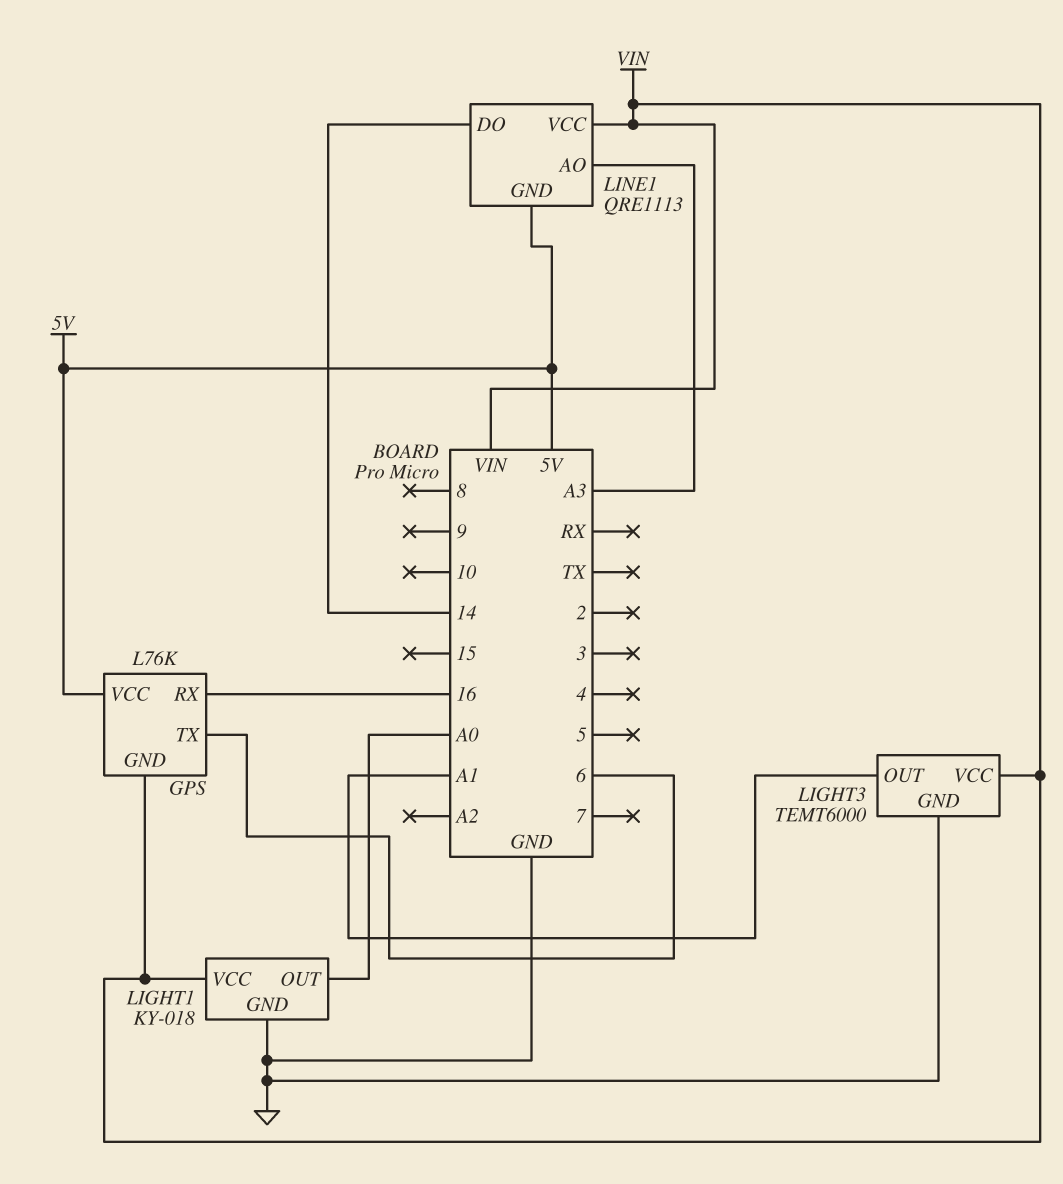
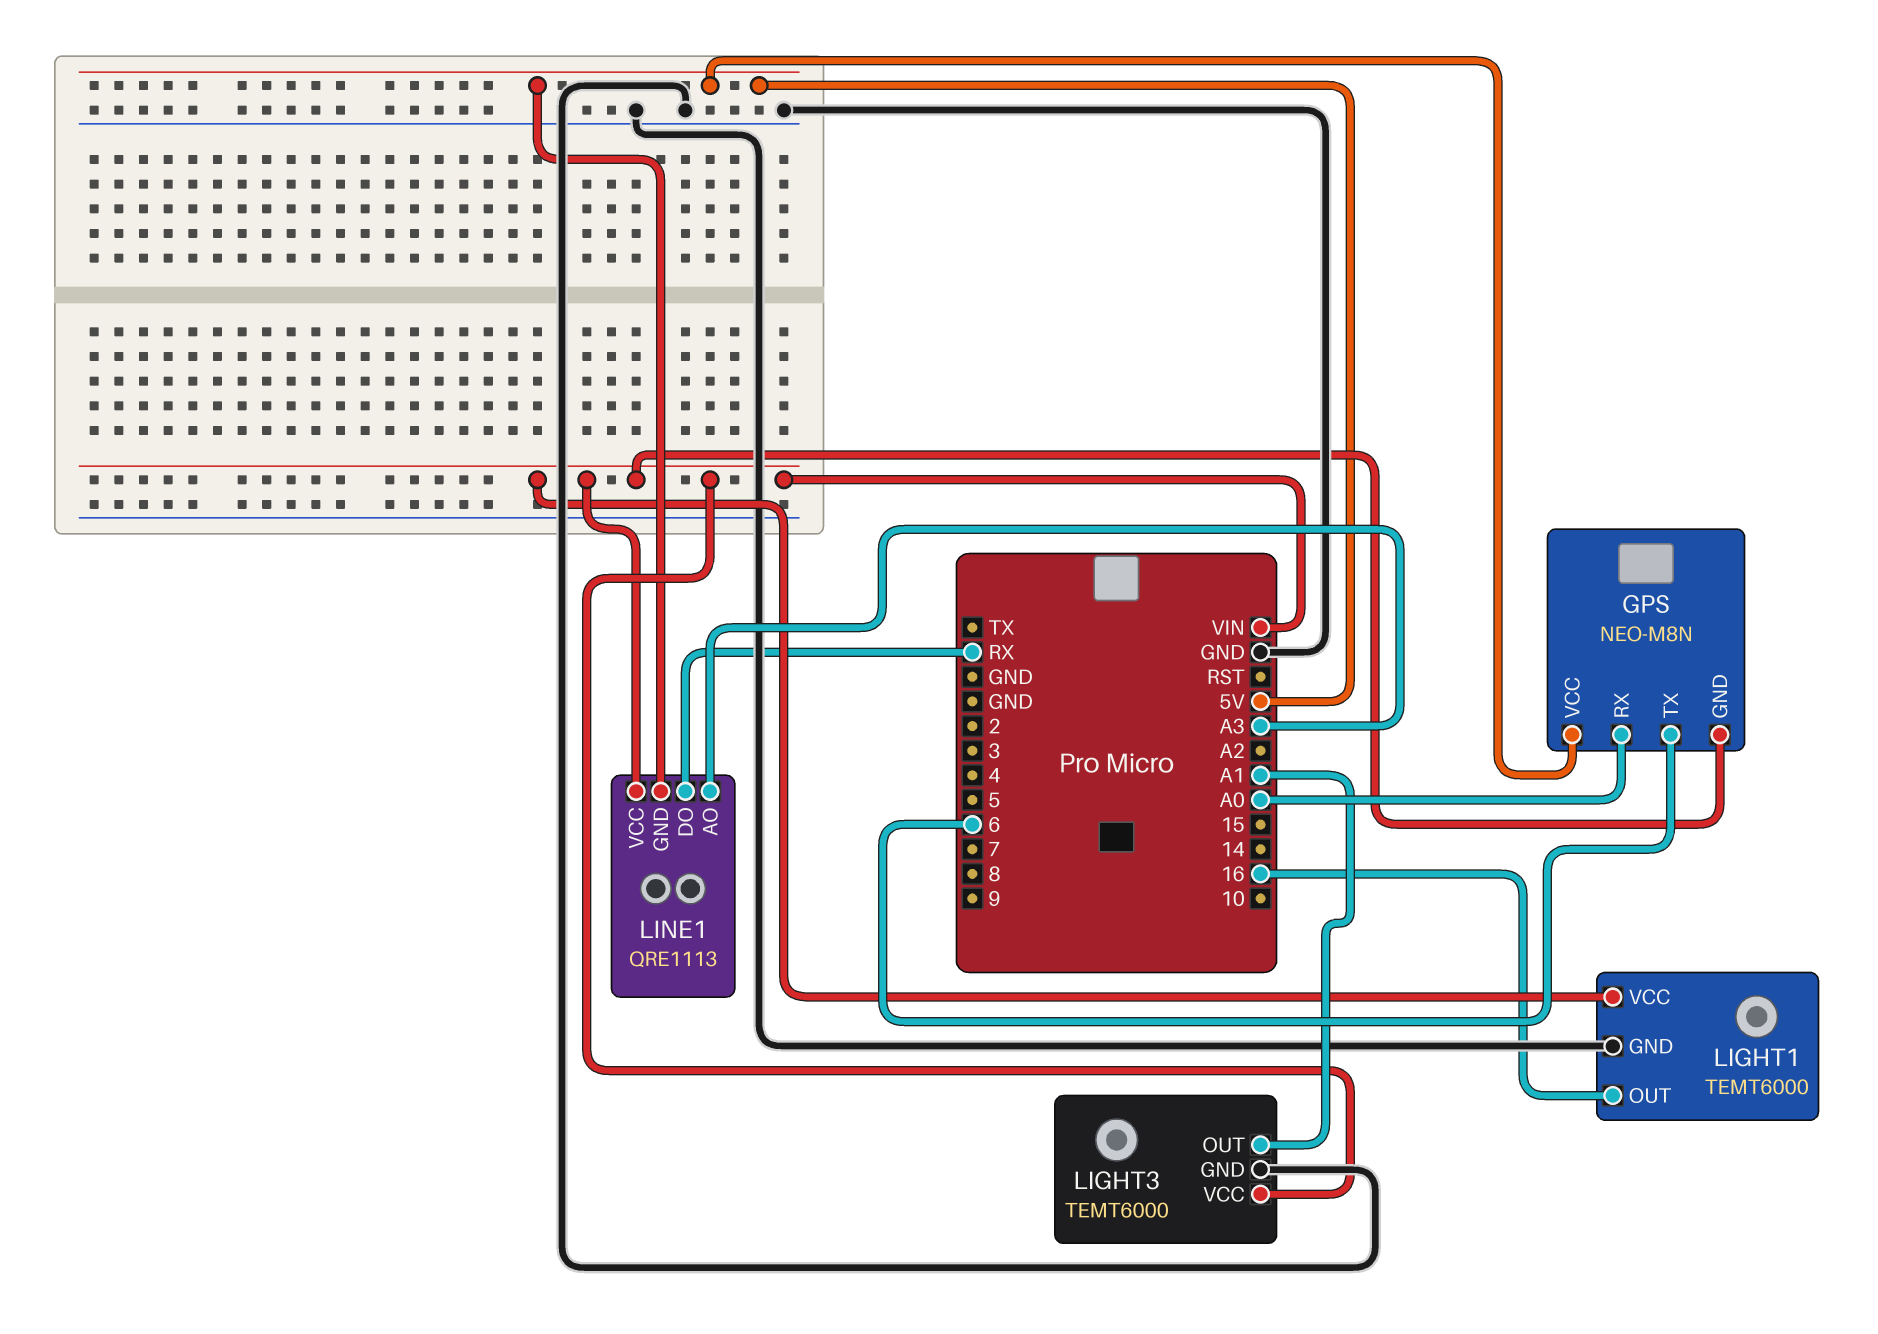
GPS: L76K -> NEO-M8N
GPS pin RX: 16 -> A0
LIGHT1: KY-018 -> TEMT6000
LIGHT1 pin OUT: A0 -> 16
LINE1 pin DO: 14 -> RX

